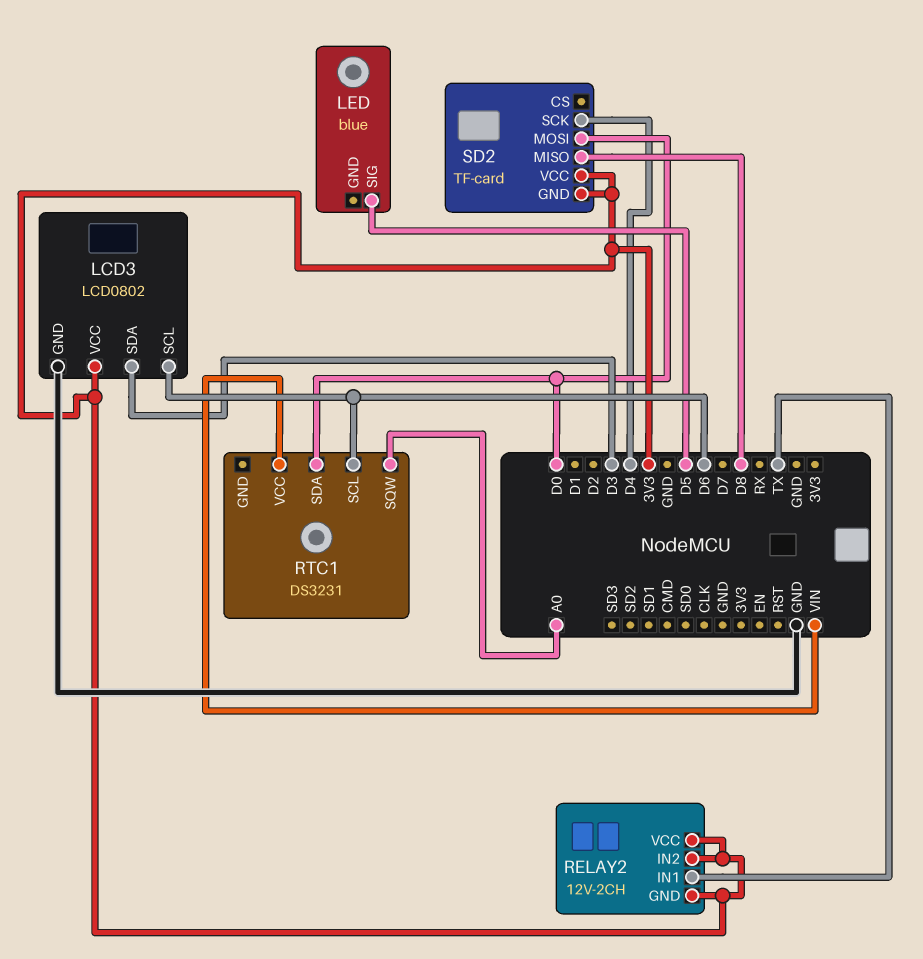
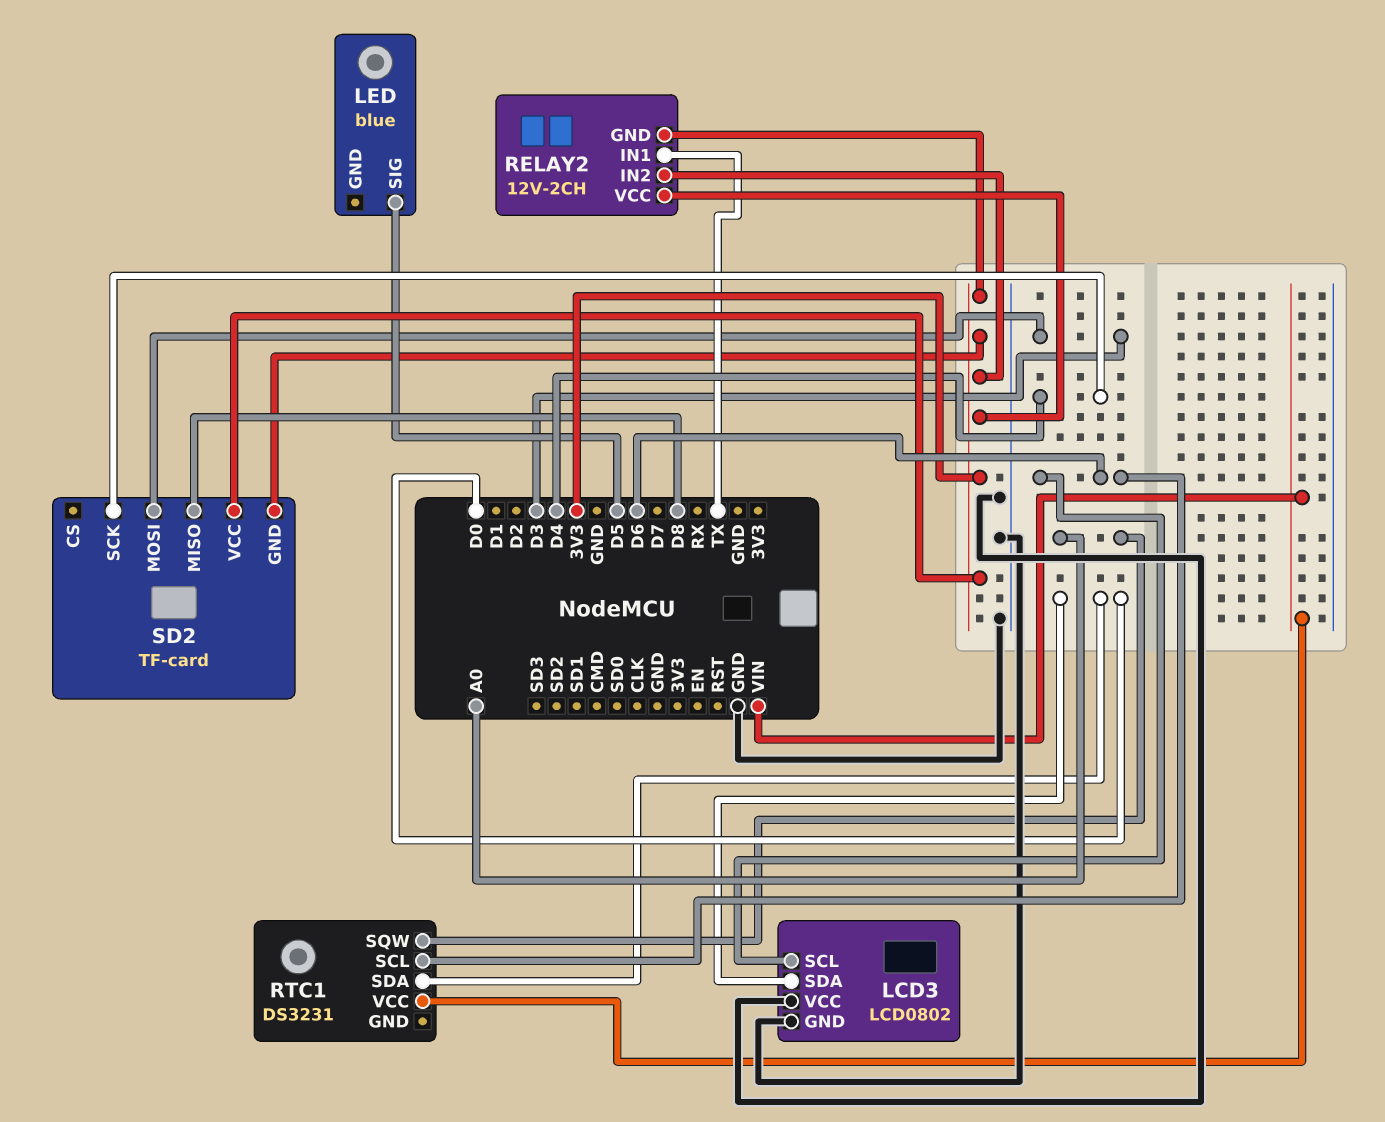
LCD3 pin SDA: D3 -> D0
LCD3 pin VCC: 3V3 -> GND
SD2 pin MOSI: D0 -> D3

